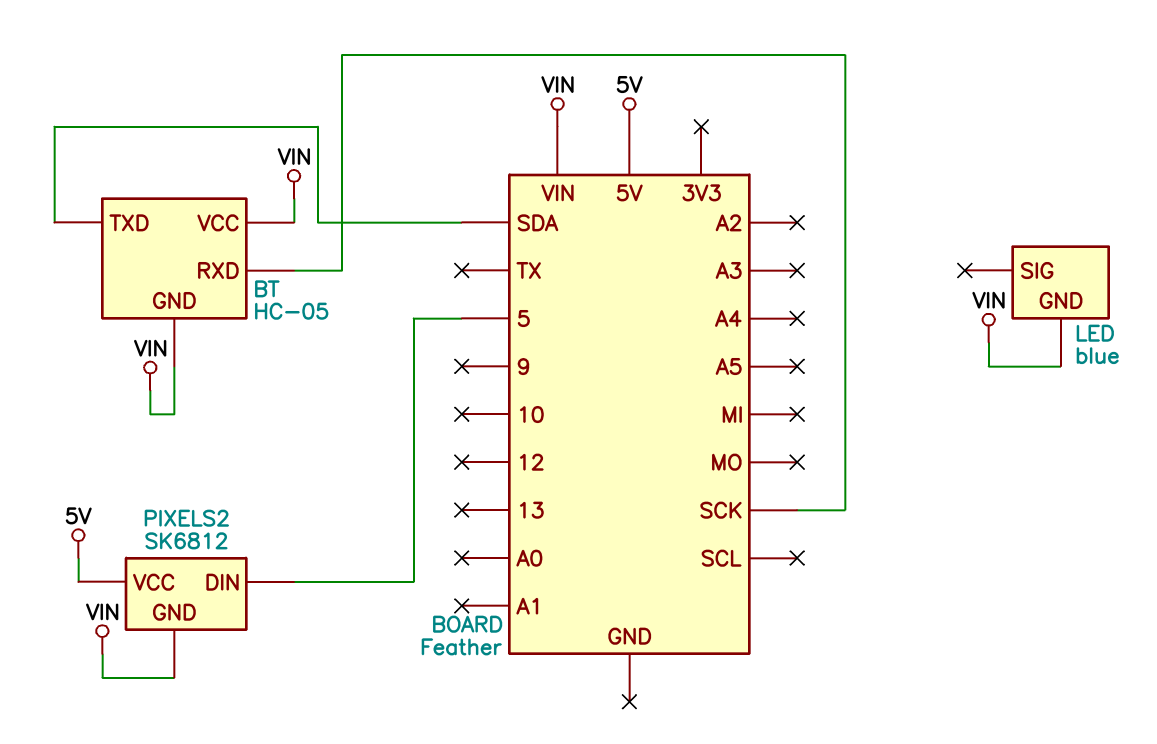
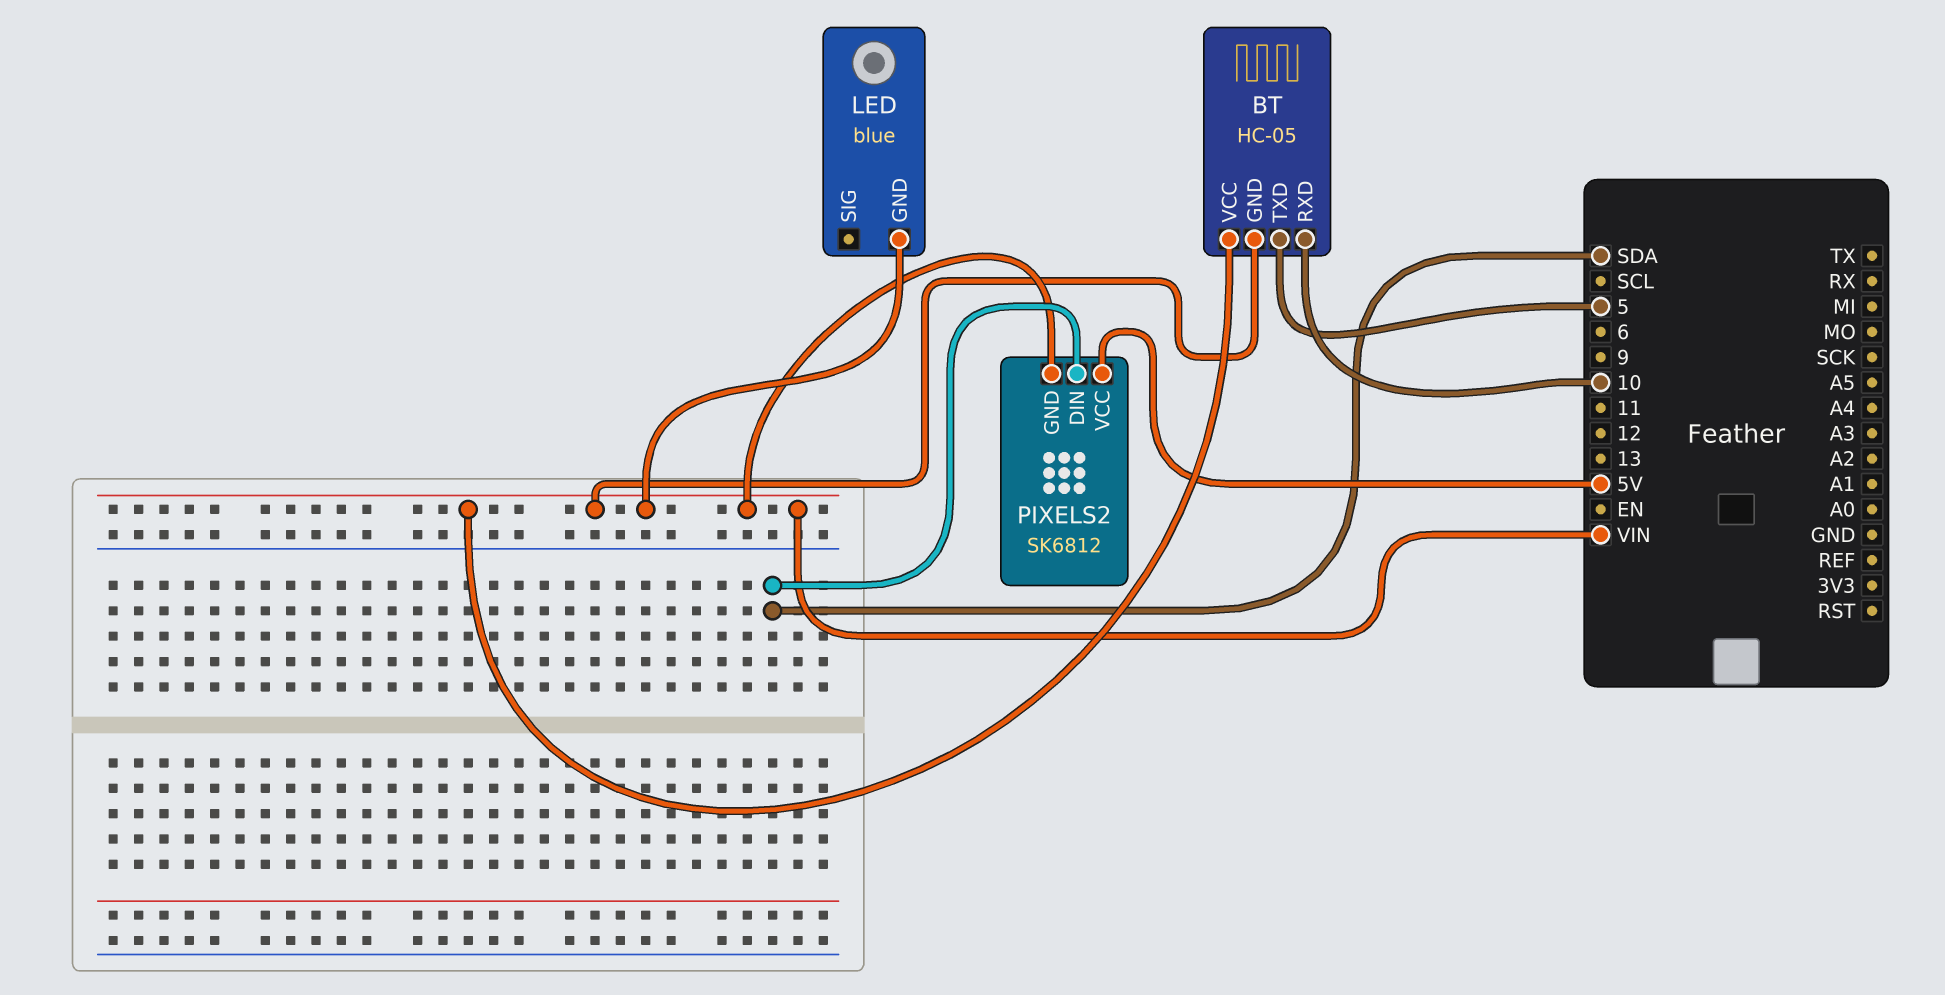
BT pin RXD: SCK -> 10
BT pin TXD: SDA -> 5
PIXELS2 pin DIN: 5 -> SDA

